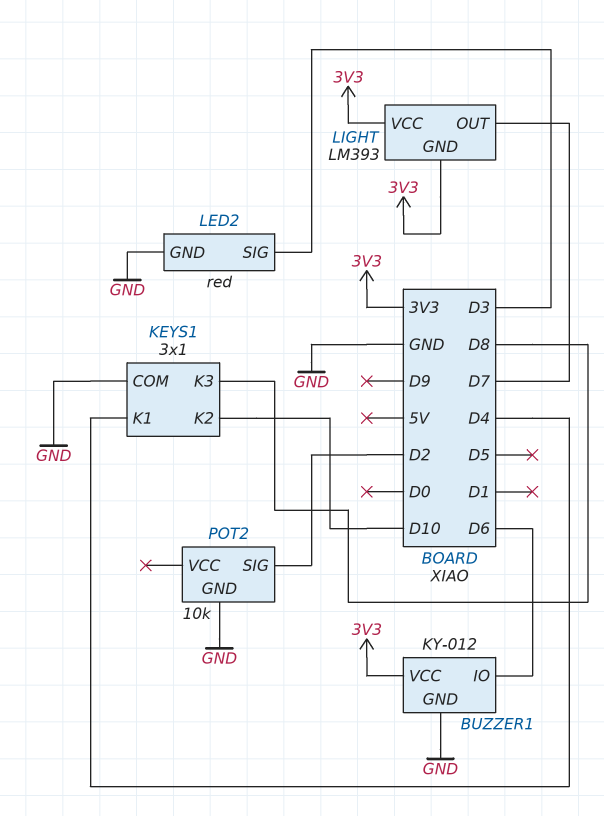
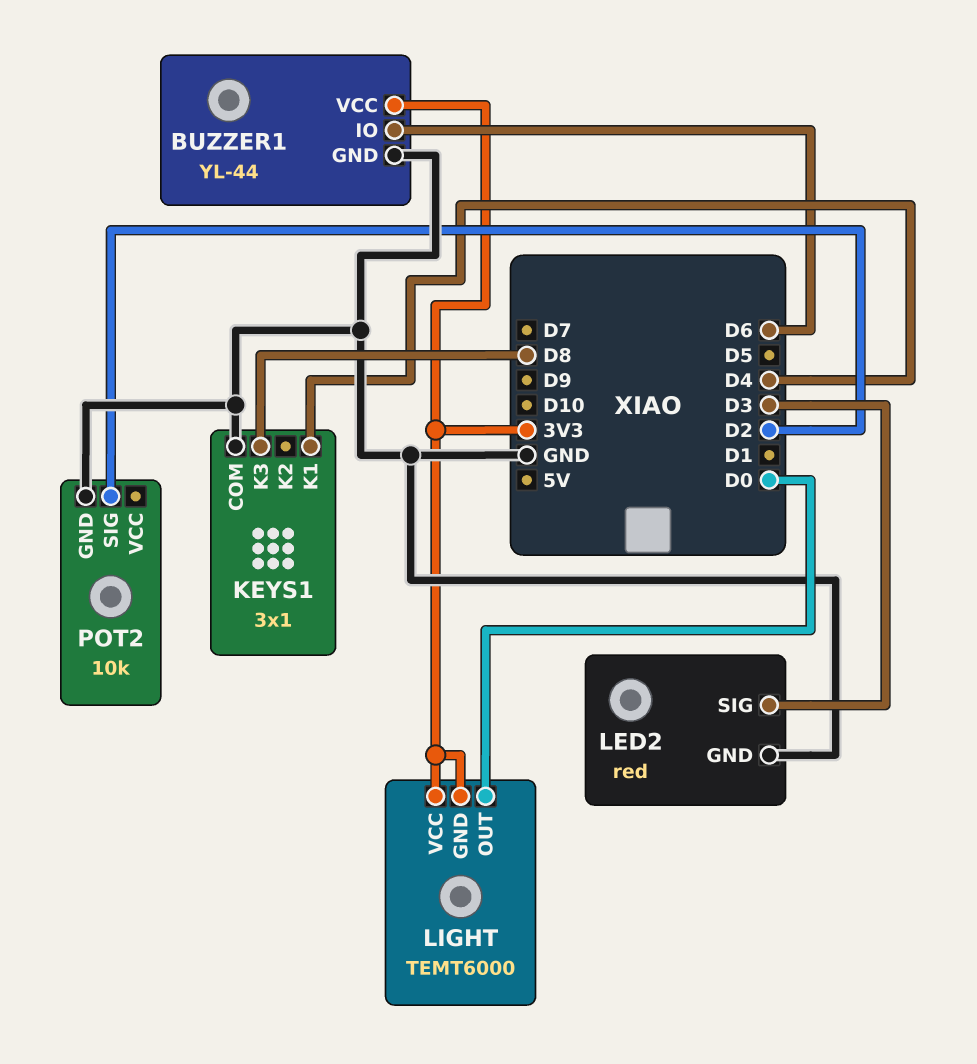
BUZZER1: KY-012 -> YL-44
KEYS1 pin K2: D10 -> none
LIGHT: LM393 -> TEMT6000
LIGHT pin OUT: D7 -> D0

